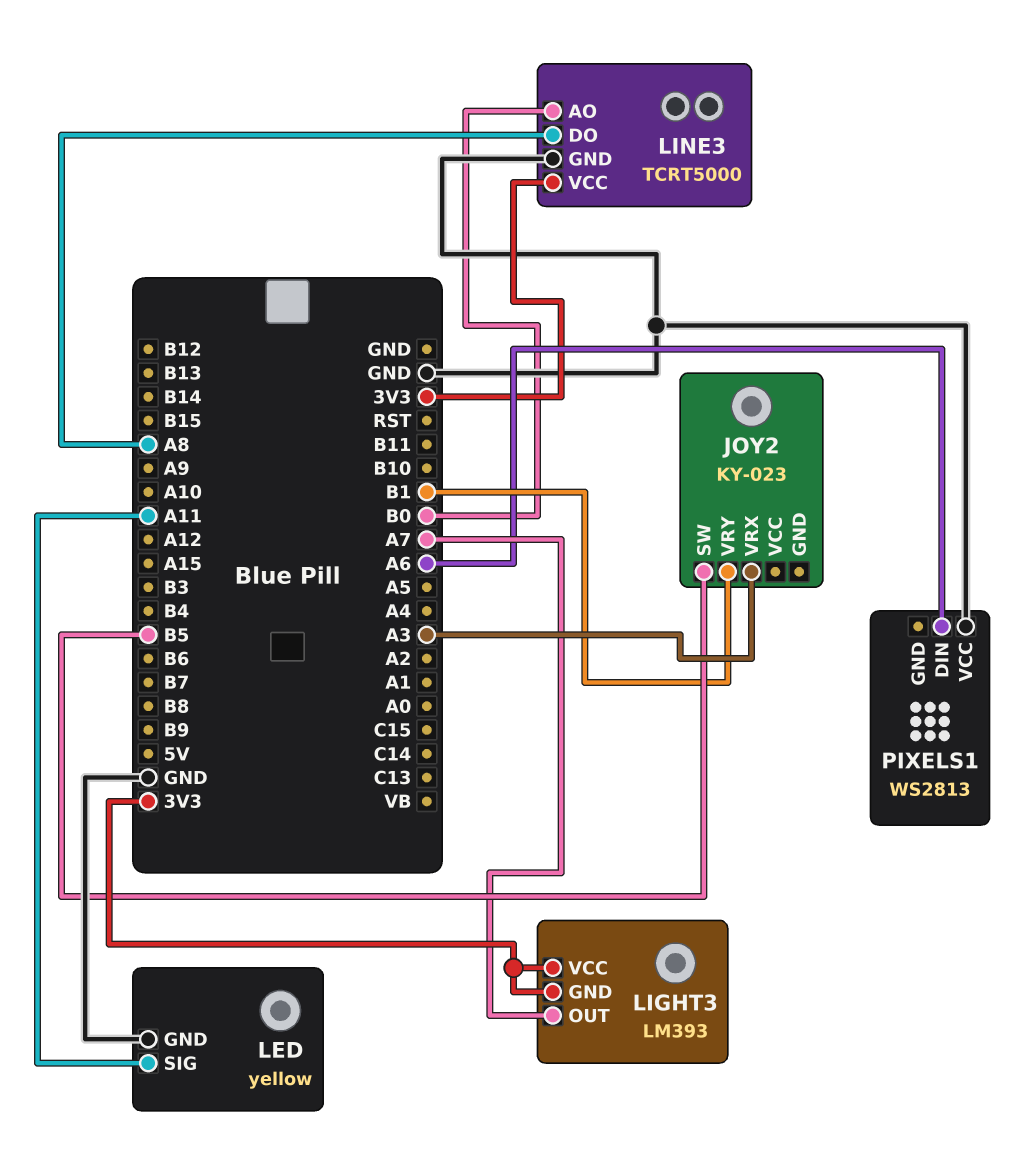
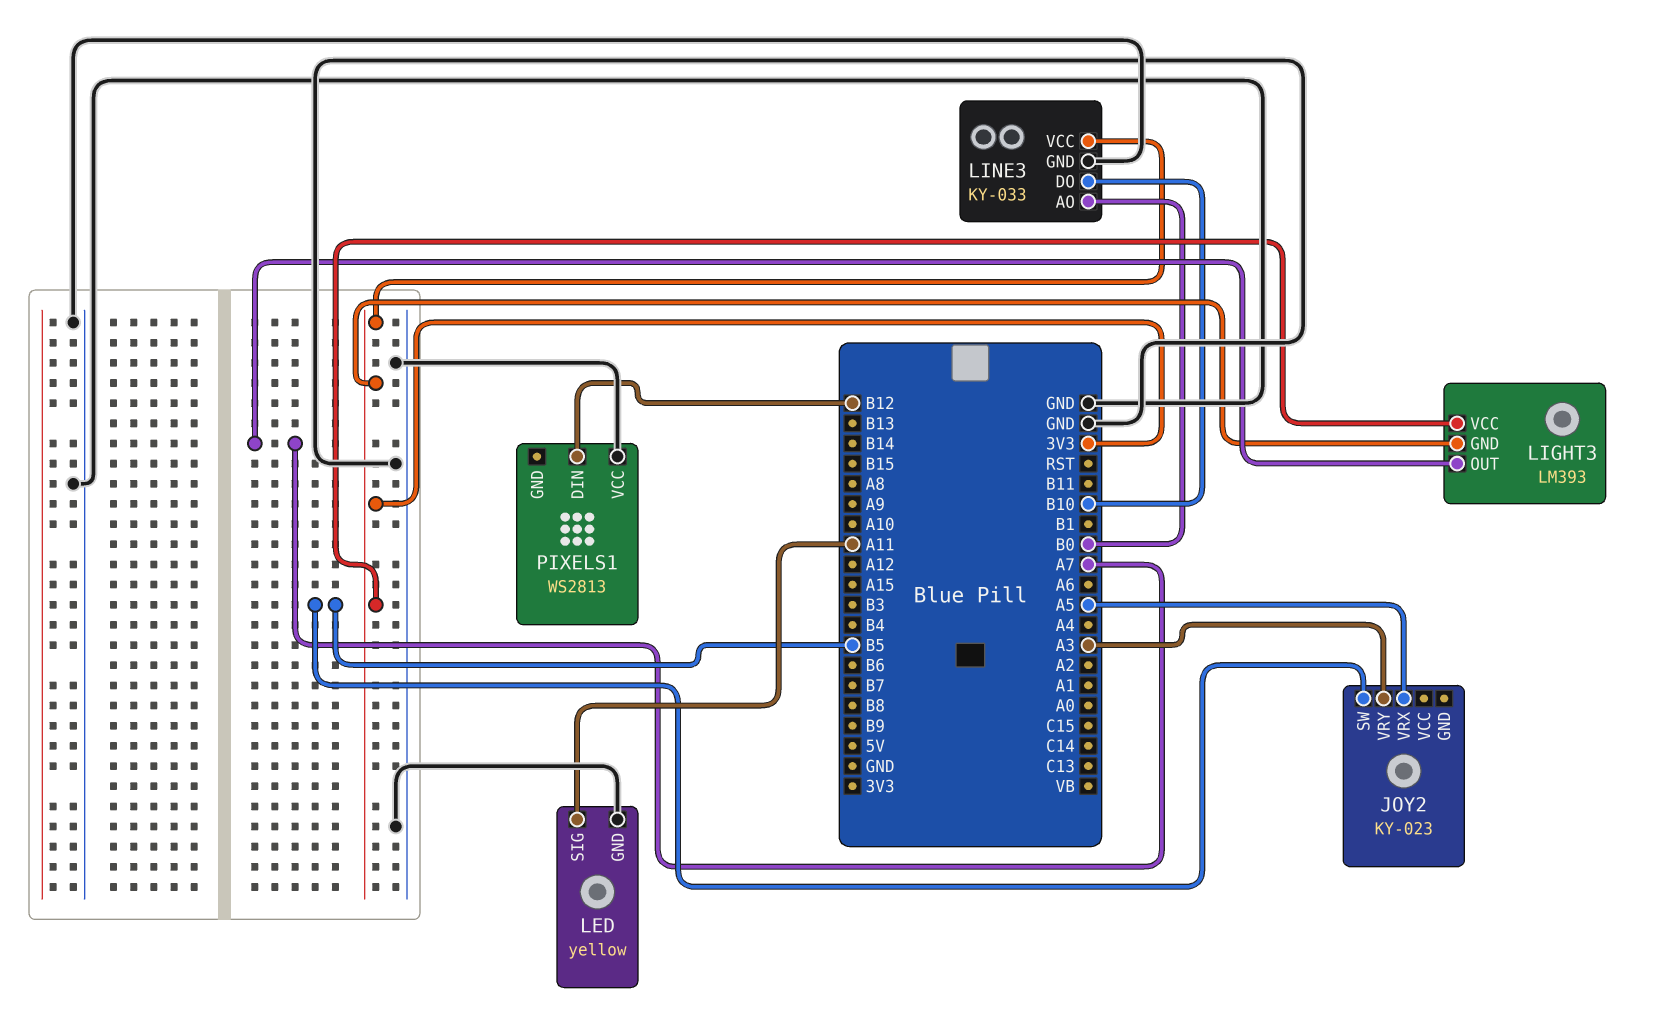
JOY2 pin VRX: A3 -> A5
JOY2 pin VRY: B1 -> A3
LINE3: TCRT5000 -> KY-033
LINE3 pin DO: A8 -> B10
PIXELS1 pin DIN: A6 -> B12

